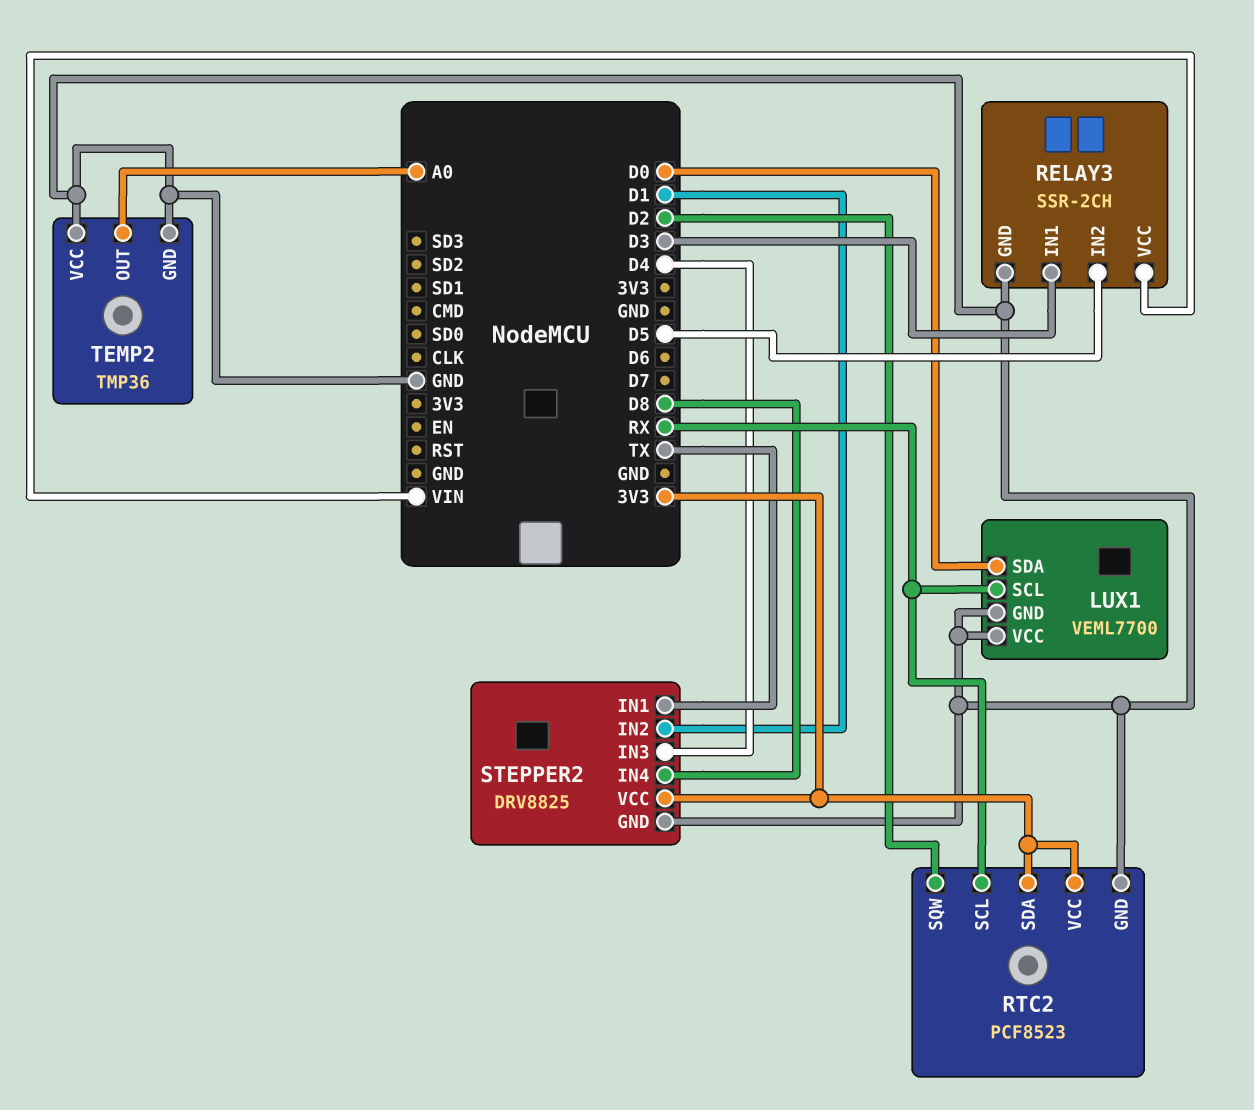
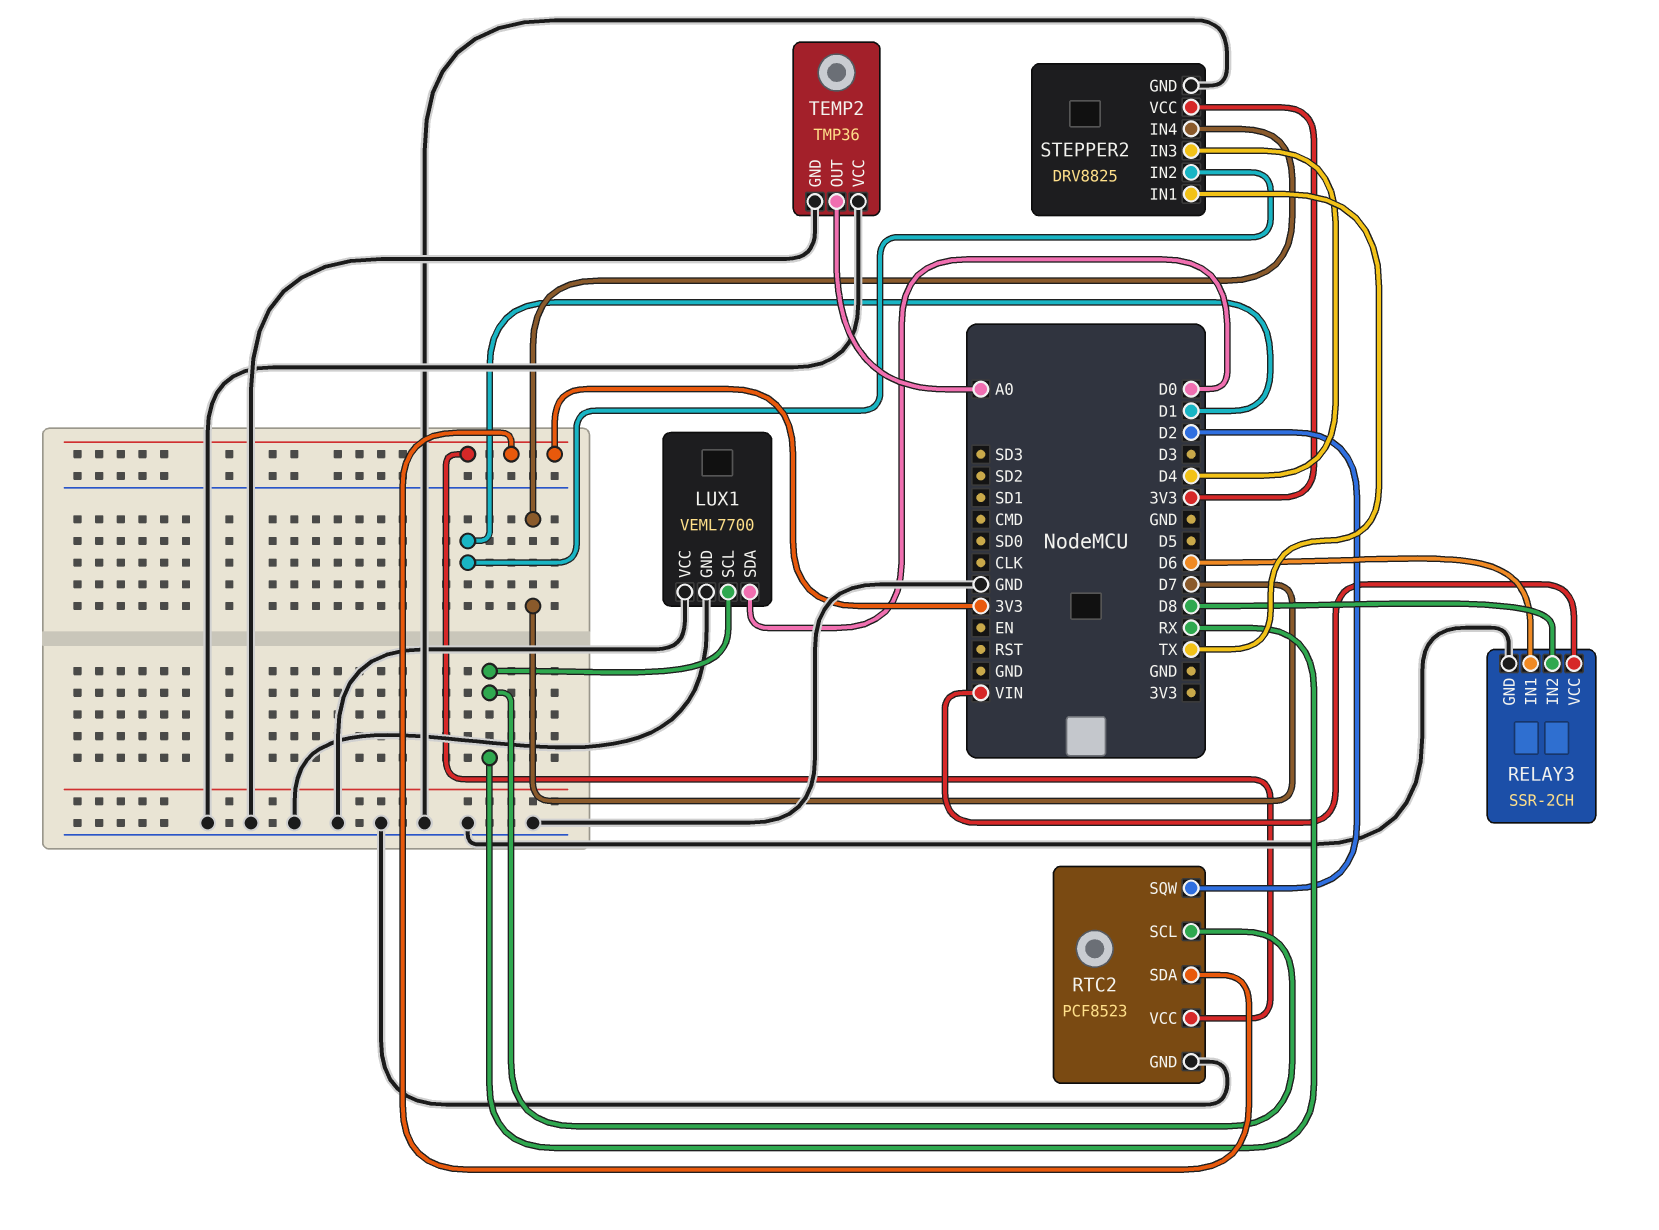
RELAY3 pin IN1: D3 -> D6
RELAY3 pin IN2: D5 -> D8
STEPPER2 pin IN4: D8 -> D7

